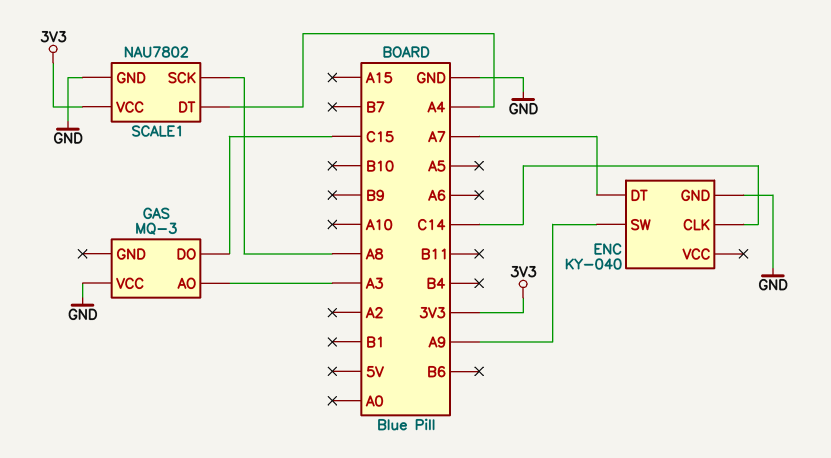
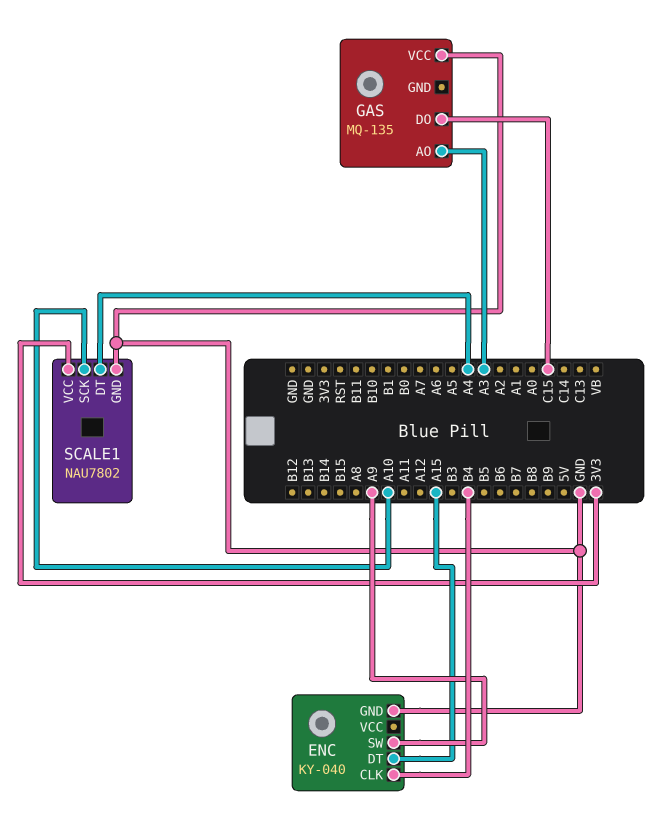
ENC pin CLK: C14 -> B4
ENC pin DT: A7 -> A15
GAS: MQ-3 -> MQ-135
SCALE1 pin SCK: A8 -> A10

